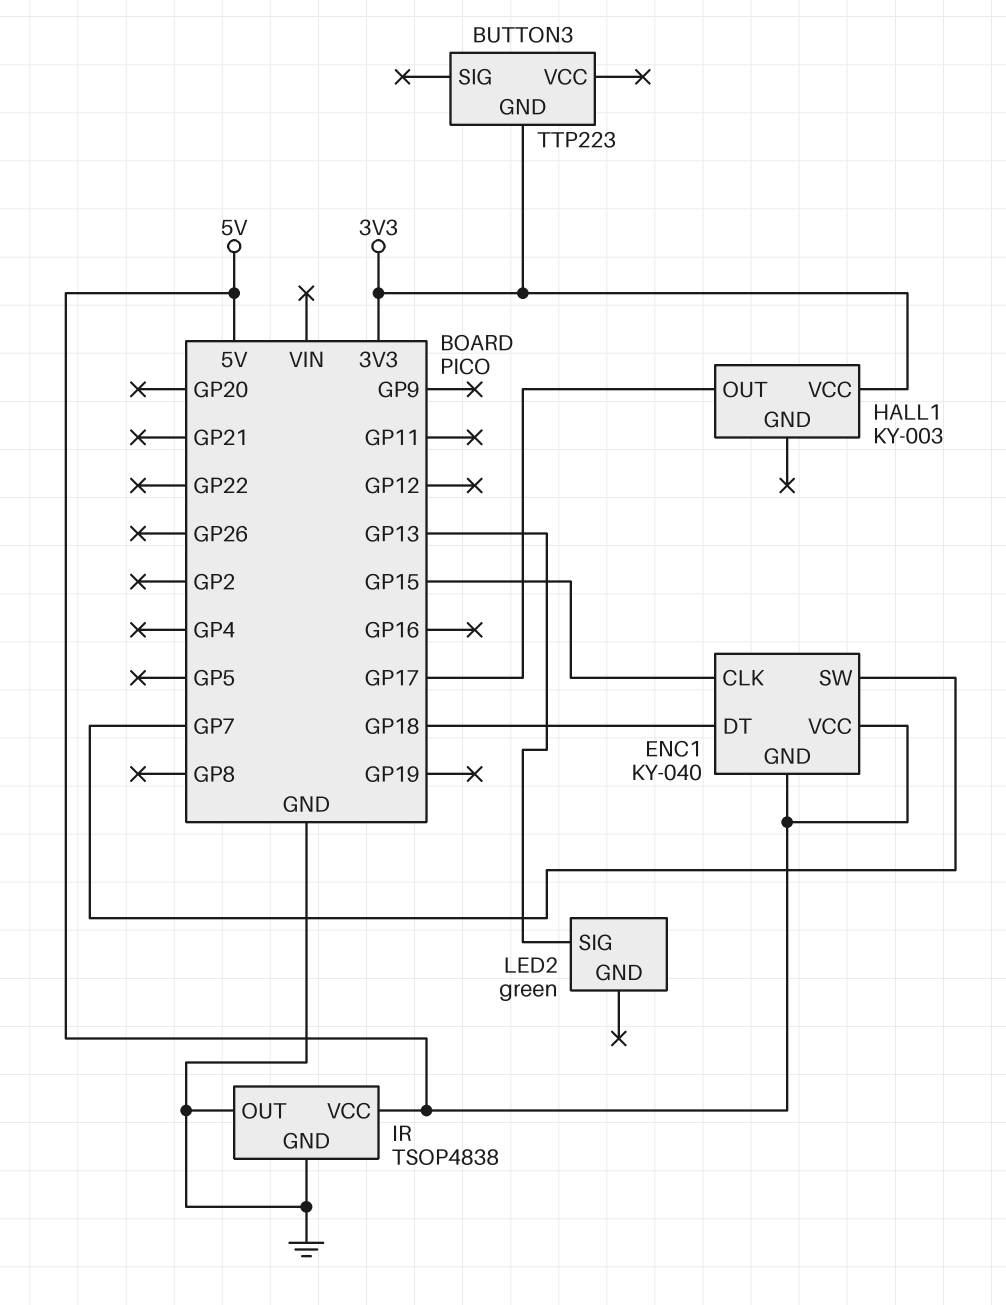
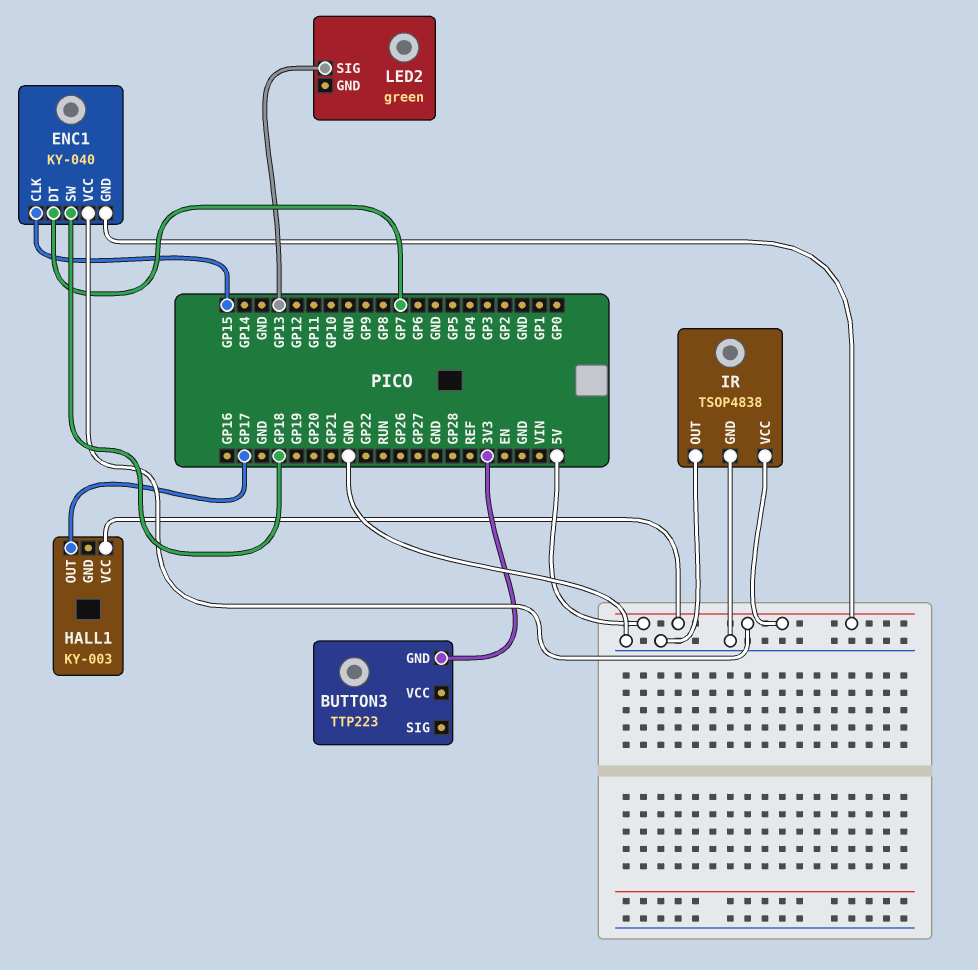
ENC1 pin DT: GP18 -> GP7
ENC1 pin SW: GP7 -> GP18
HALL1 pin VCC: 3V3 -> 5V

